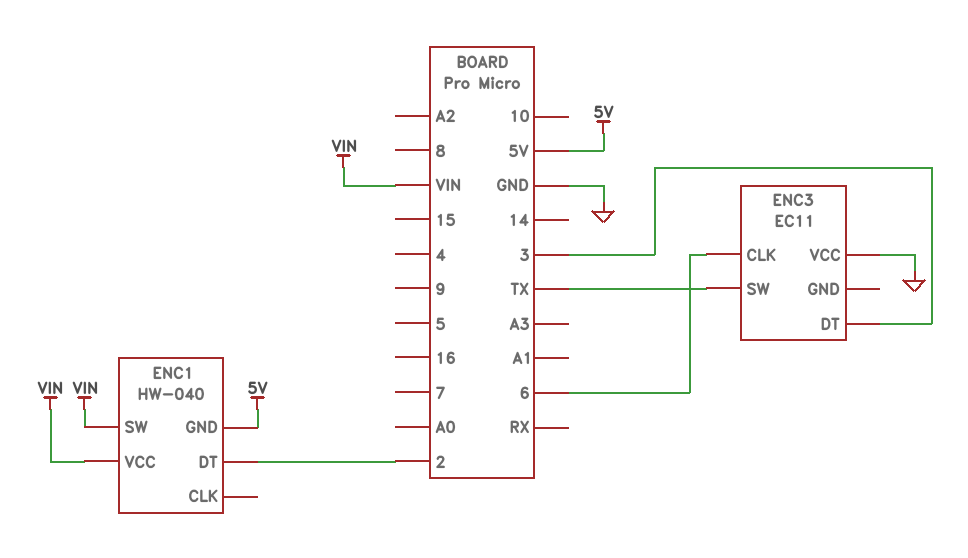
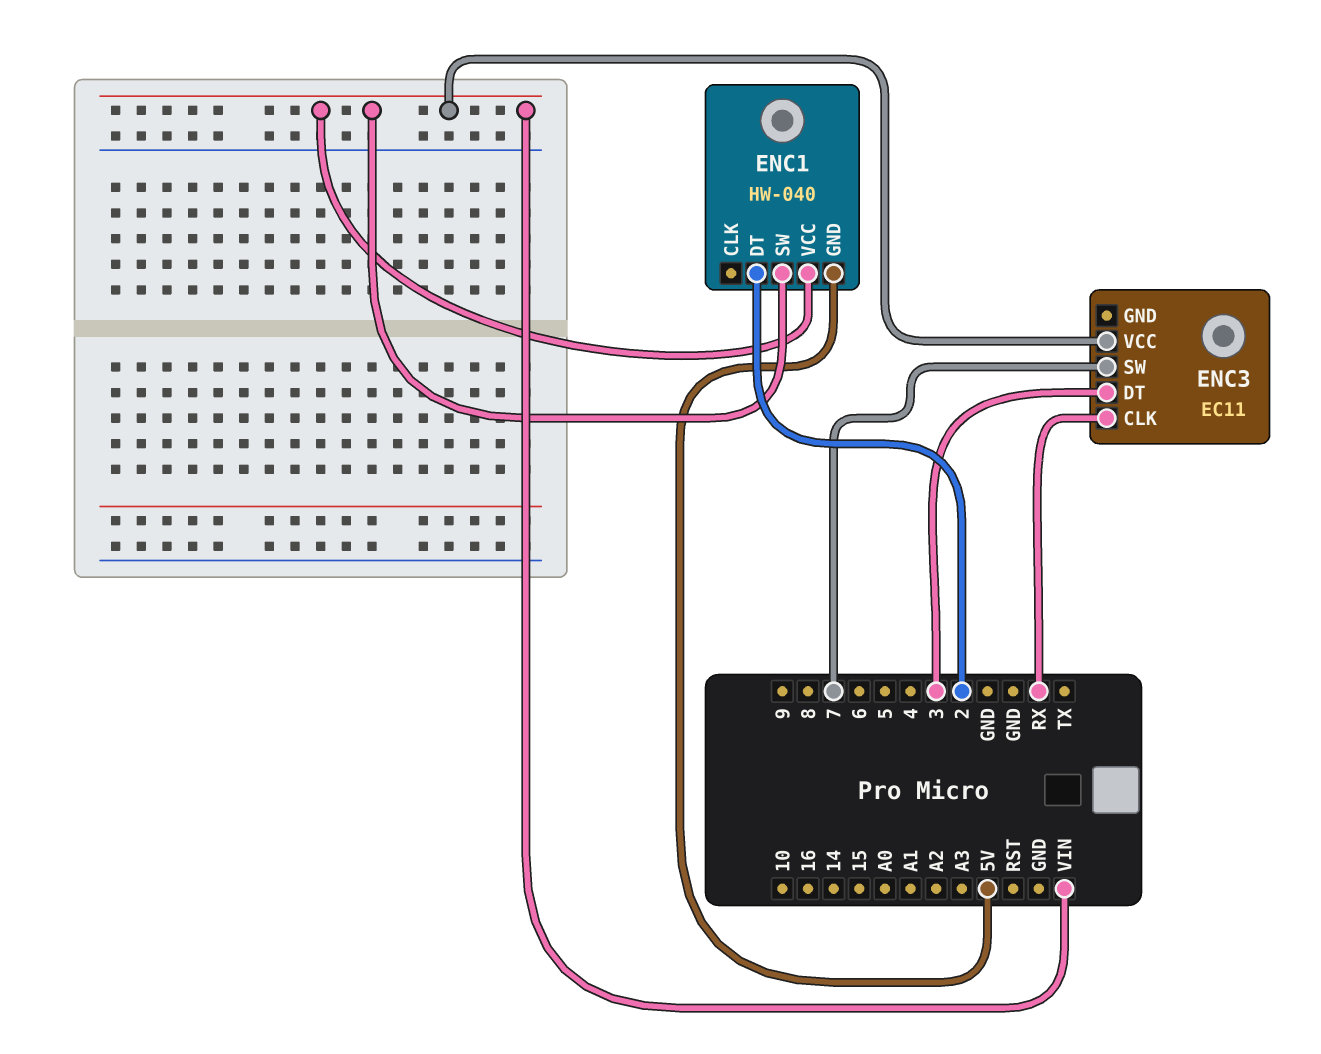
ENC3 pin CLK: 6 -> RX
ENC3 pin SW: TX -> 7
ENC3 pin VCC: GND -> VIN

